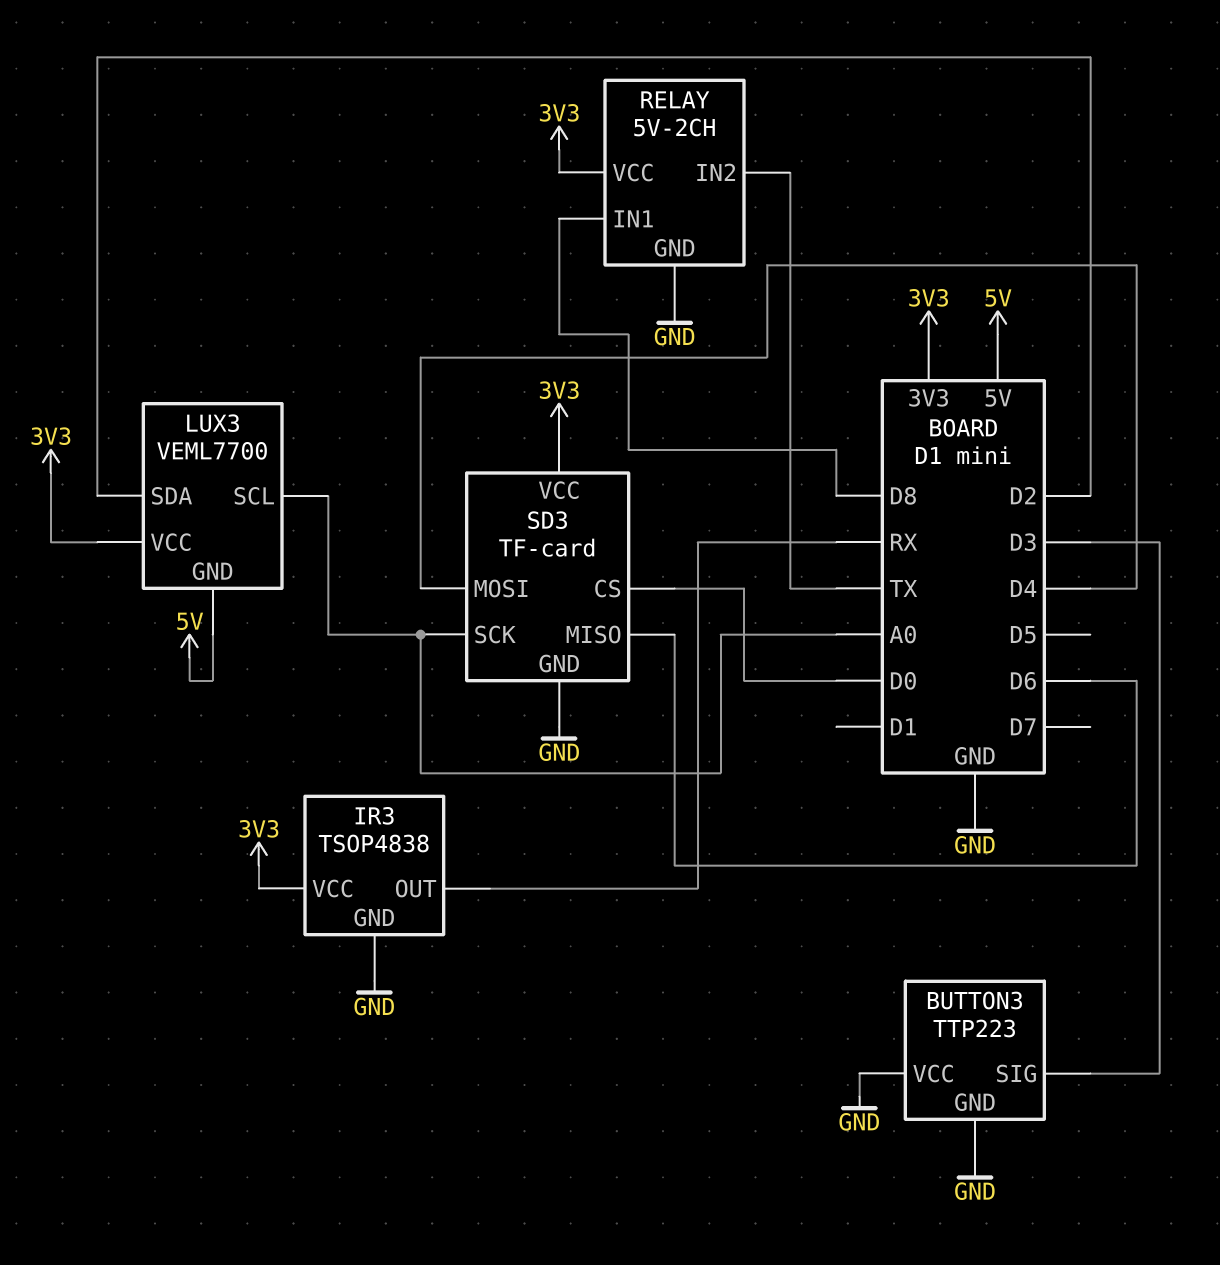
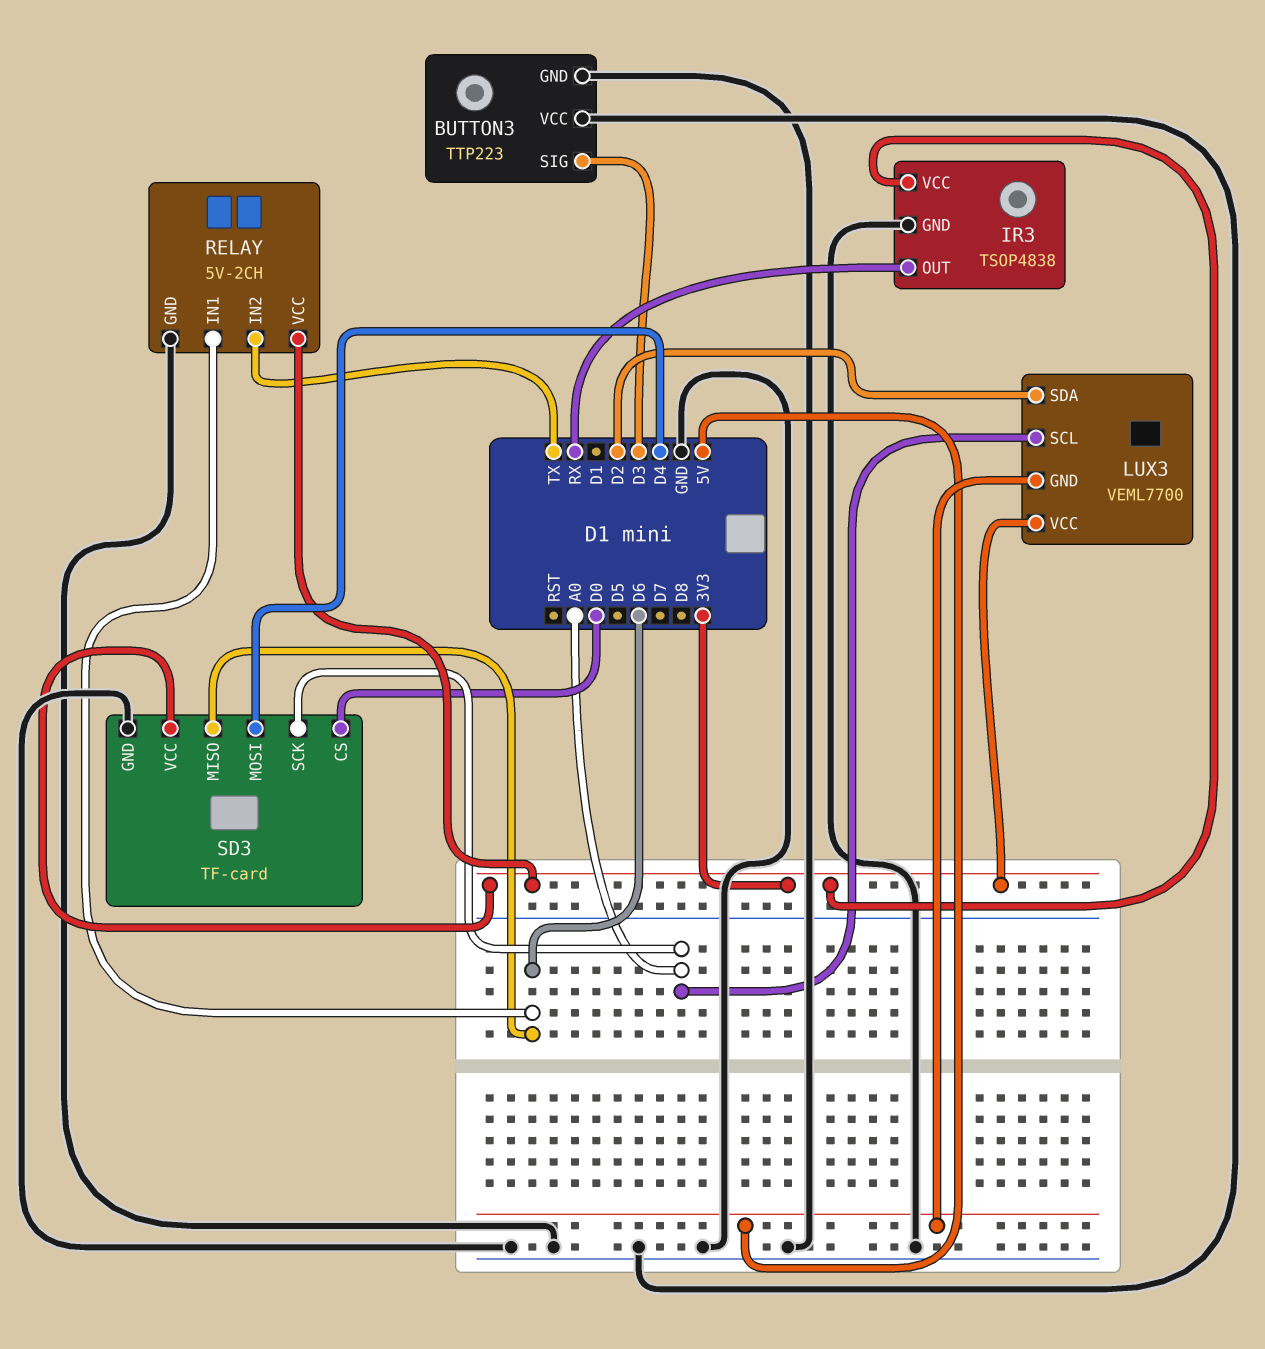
RELAY pin IN1: D8 -> D6

